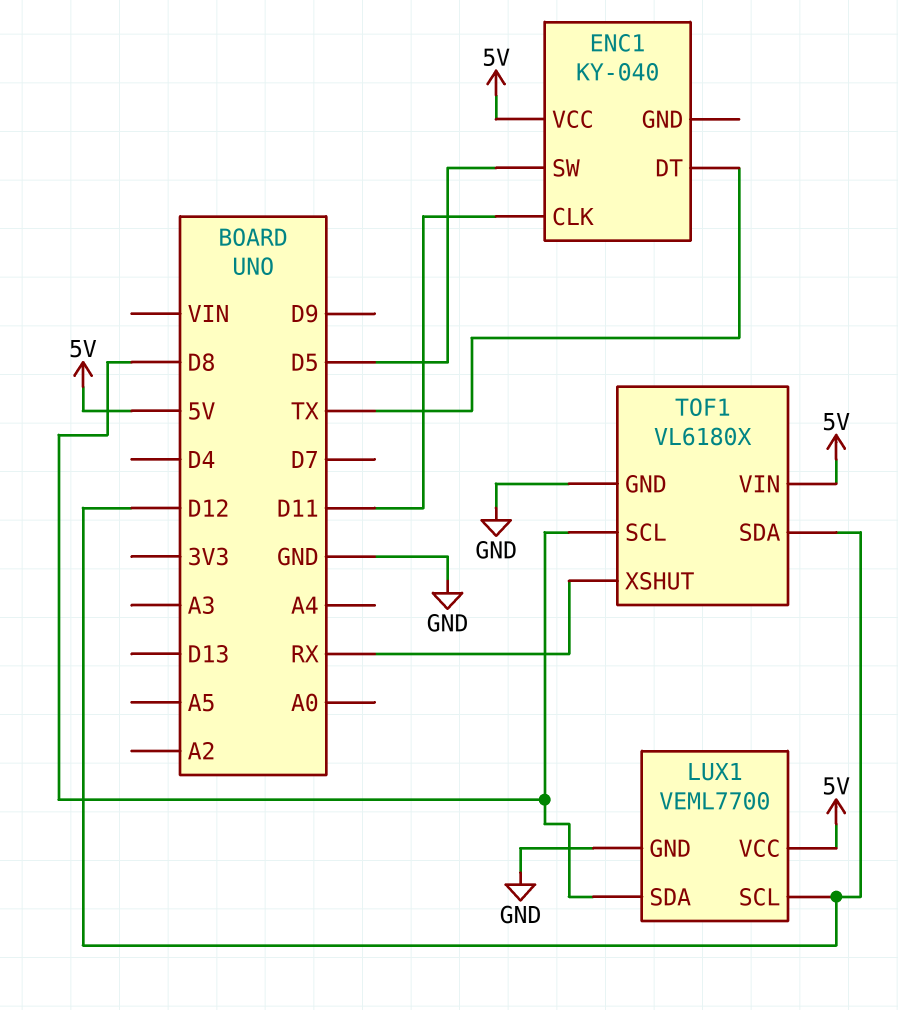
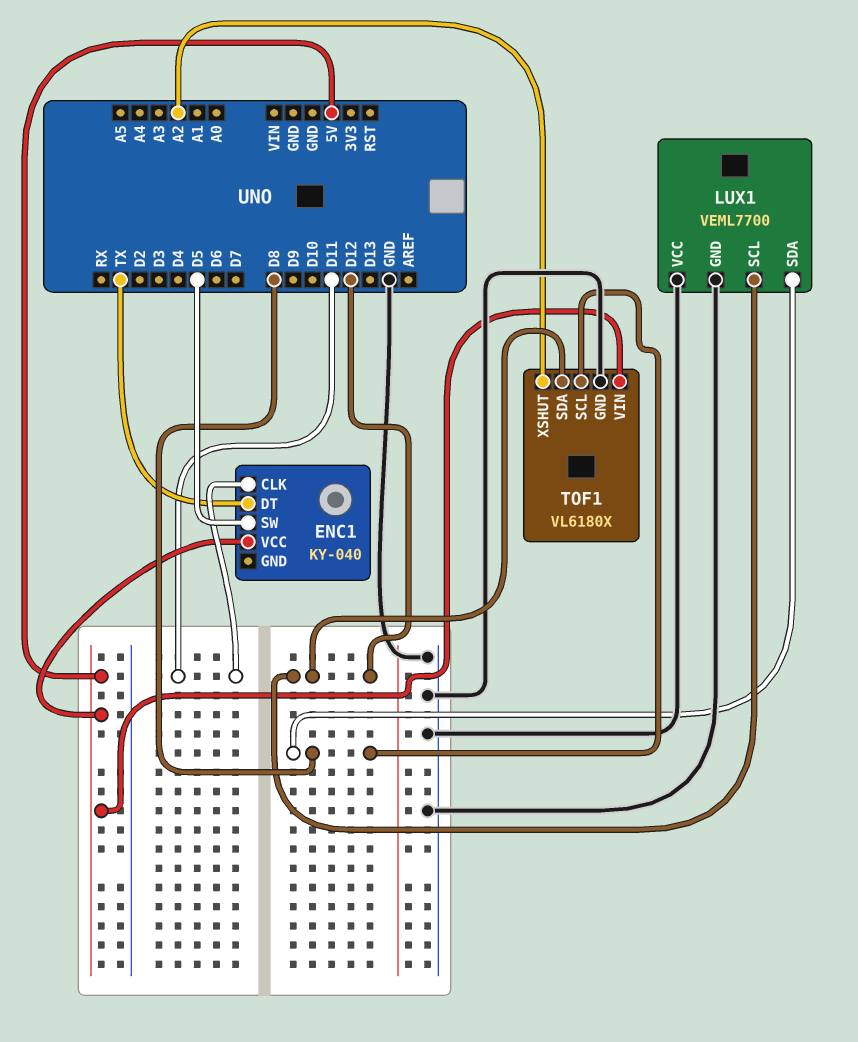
LUX1 pin VCC: 5V -> GND
TOF1 pin XSHUT: RX -> A2

